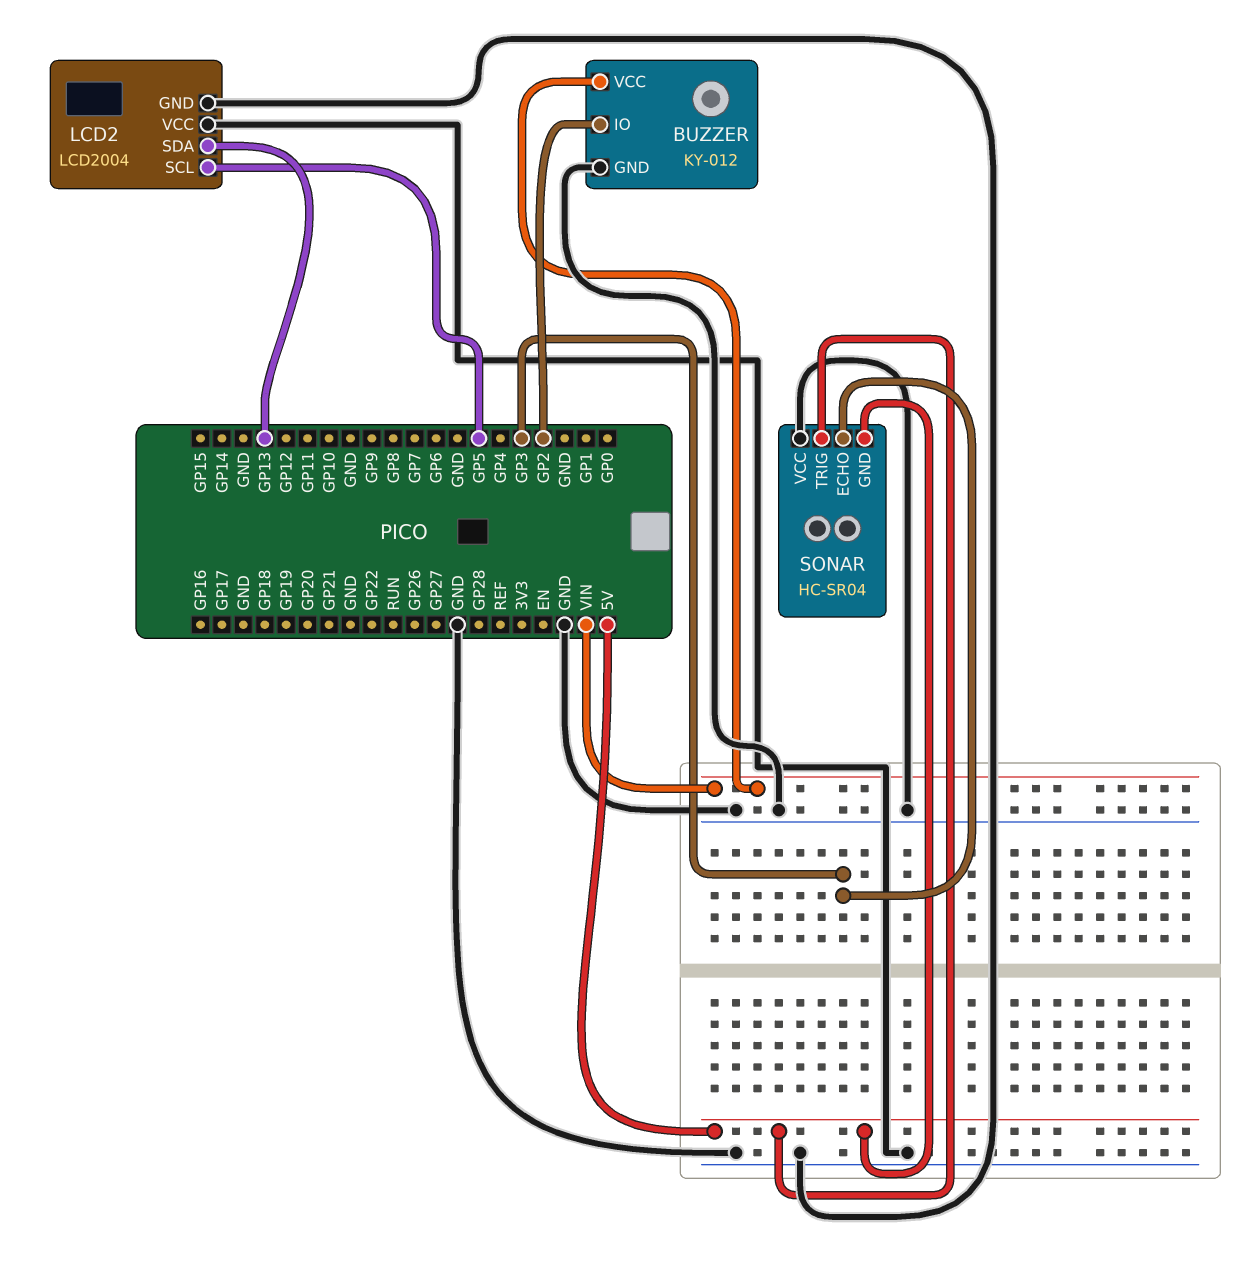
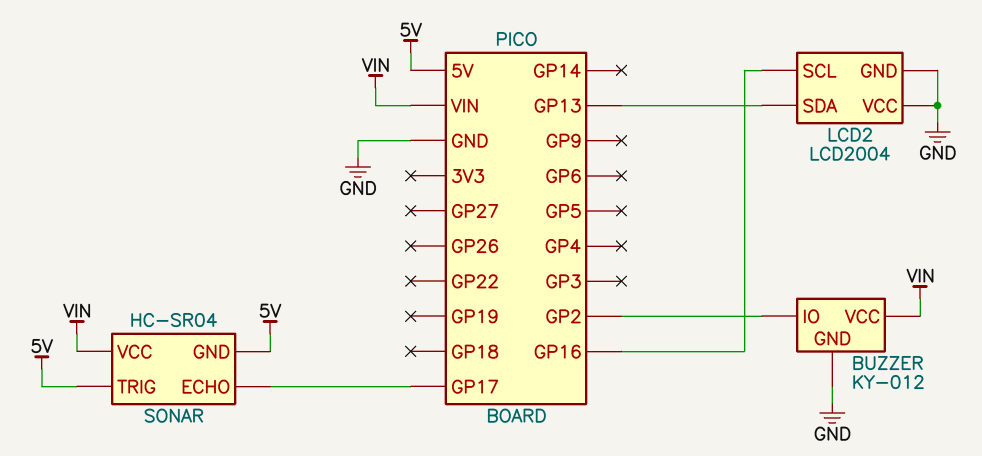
LCD2 pin SCL: GP5 -> GP16
SONAR pin ECHO: GP3 -> GP17
SONAR pin VCC: GND -> VIN

